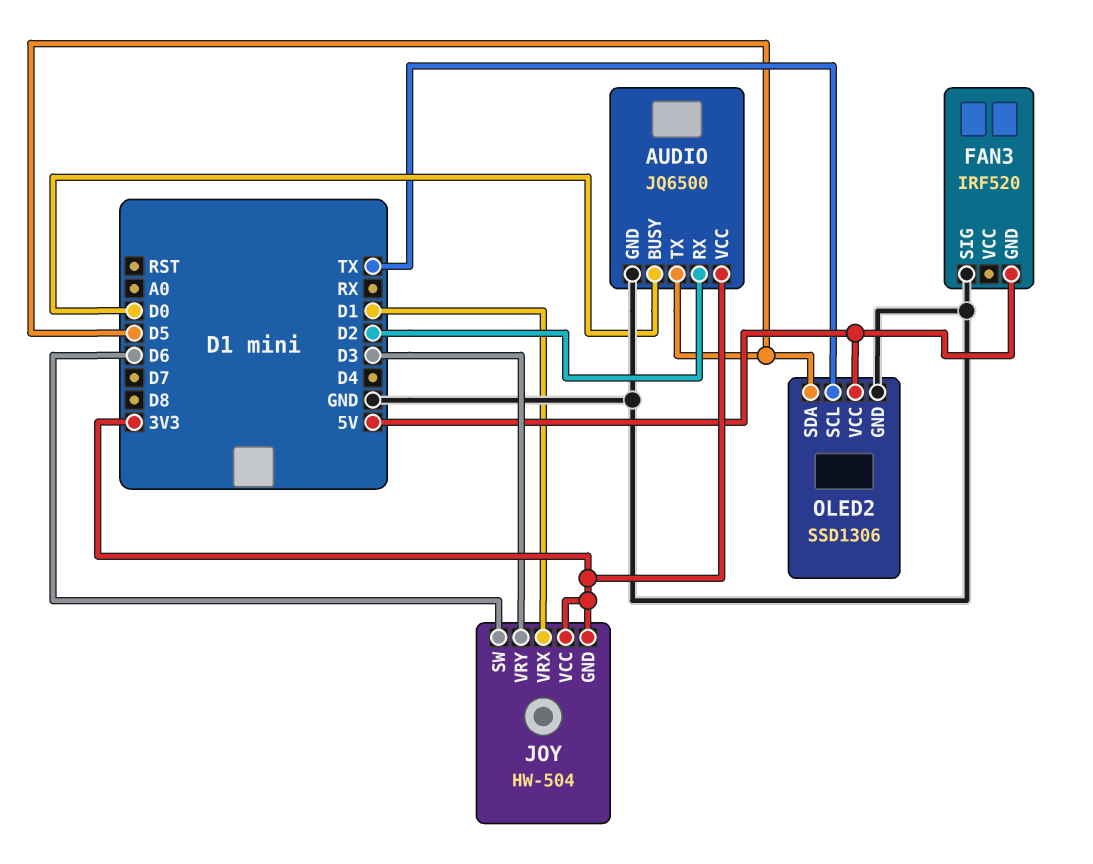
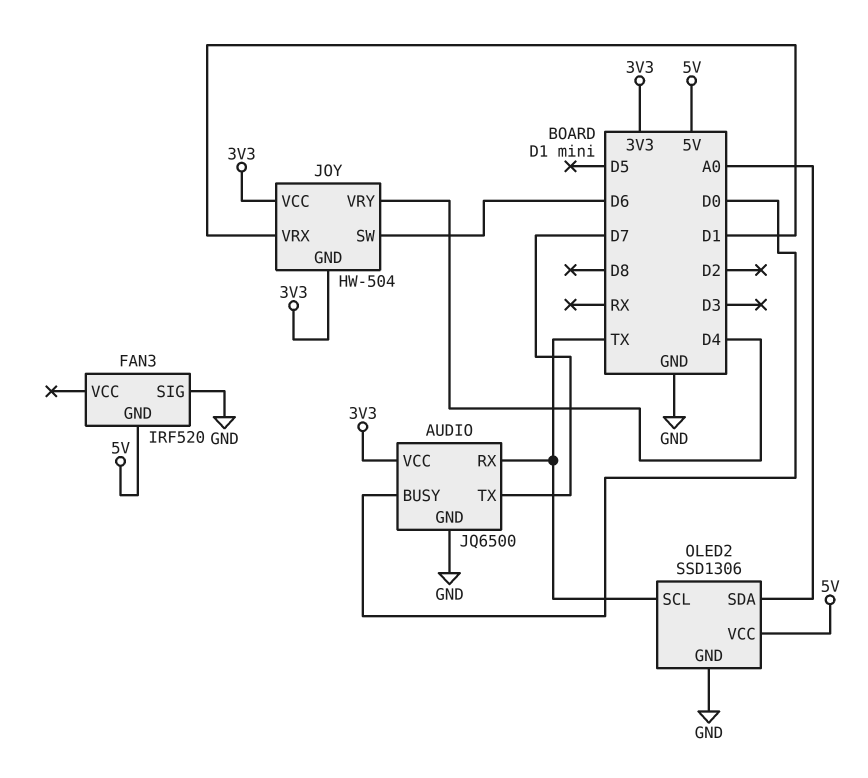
AUDIO pin RX: D2 -> TX
AUDIO pin TX: D5 -> D7
JOY pin VRY: D3 -> D4
OLED2 pin SDA: D5 -> A0

